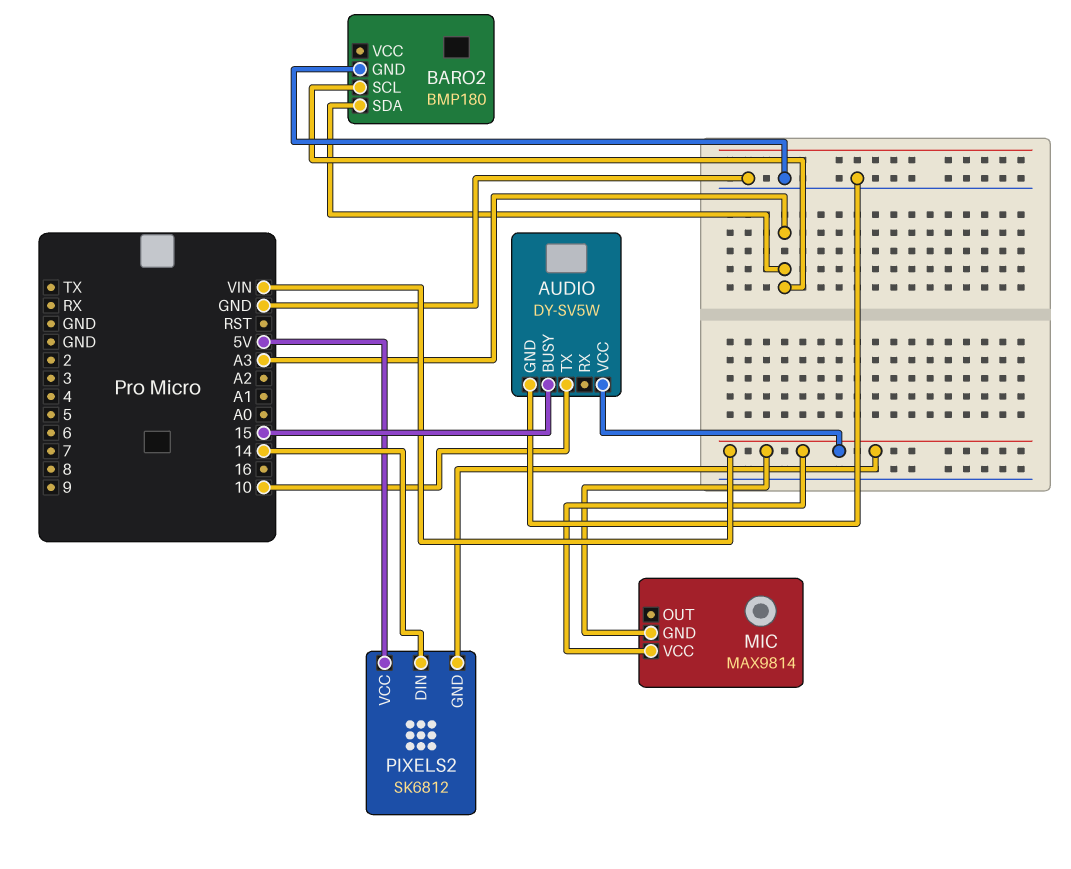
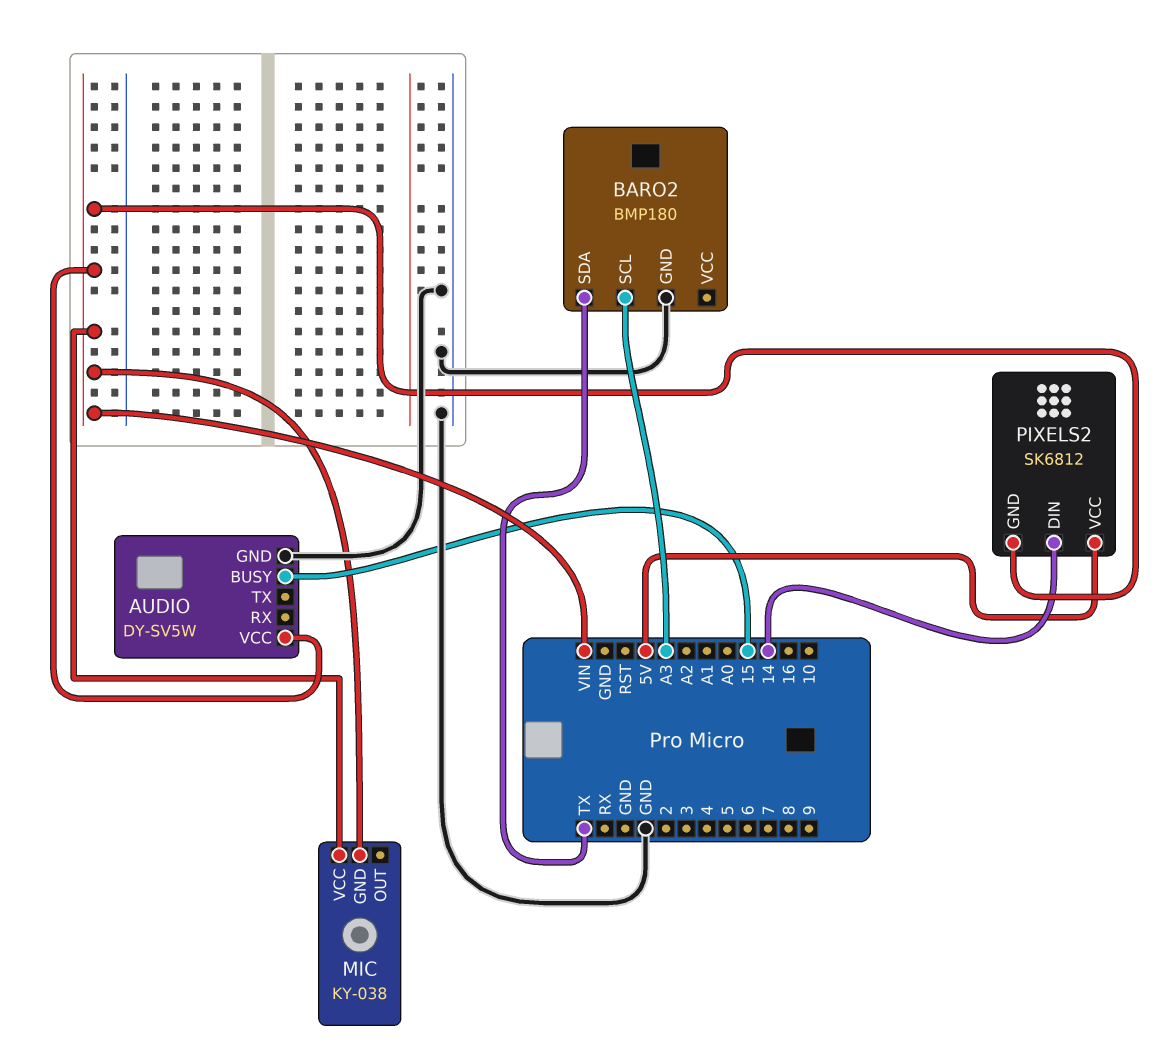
AUDIO pin TX: 10 -> none
BARO2 pin SDA: A3 -> TX
MIC: MAX9814 -> KY-038

